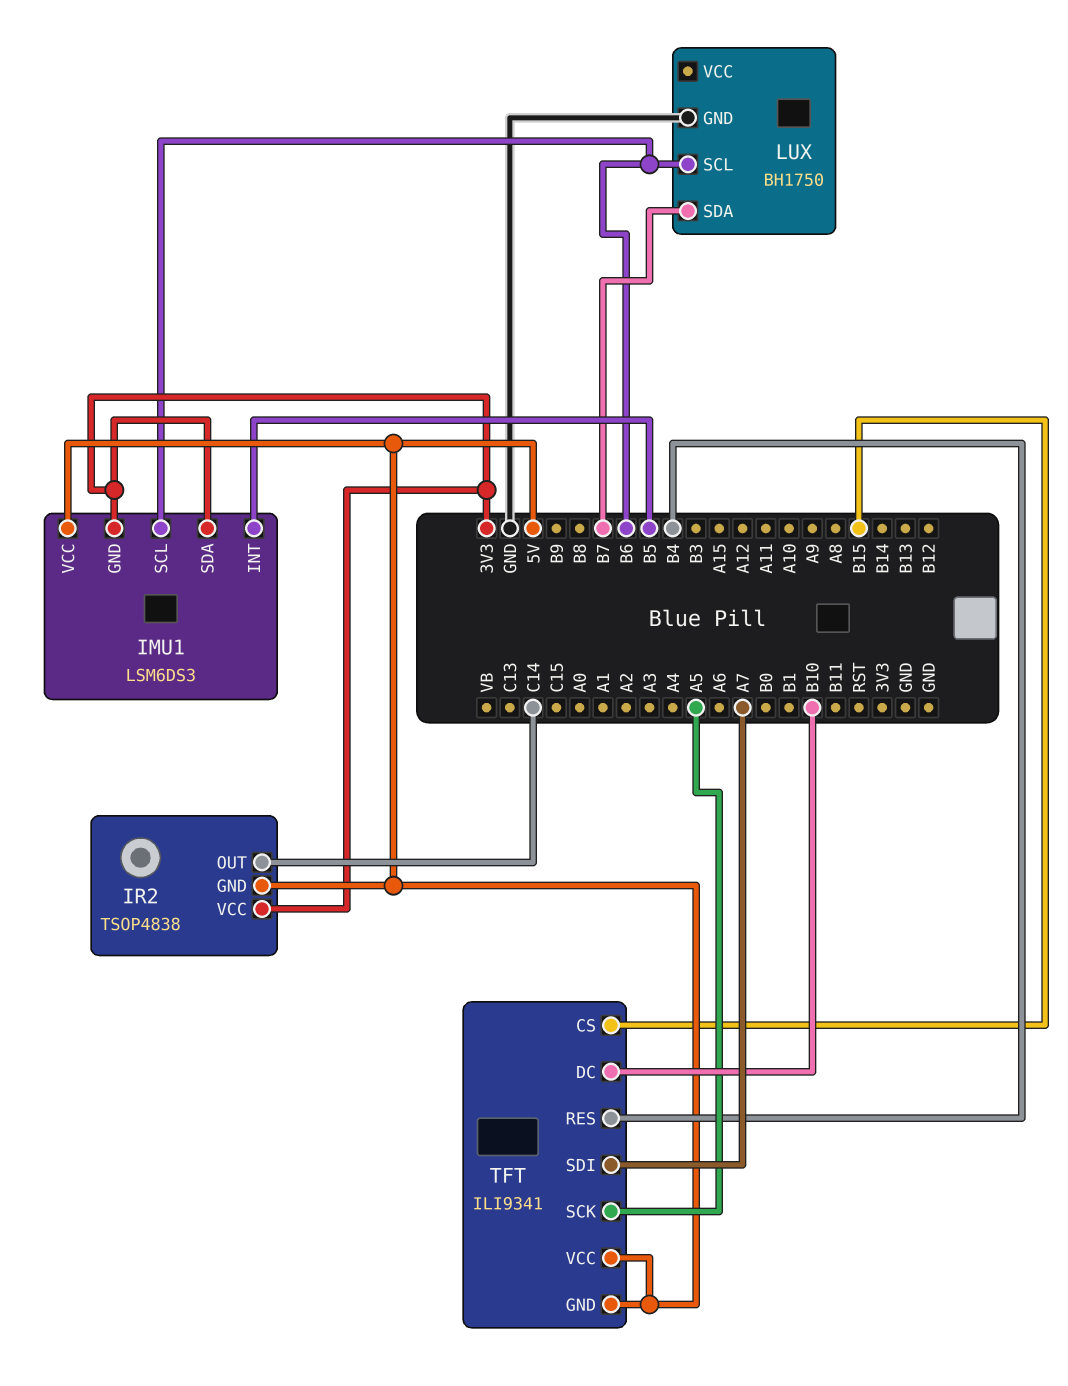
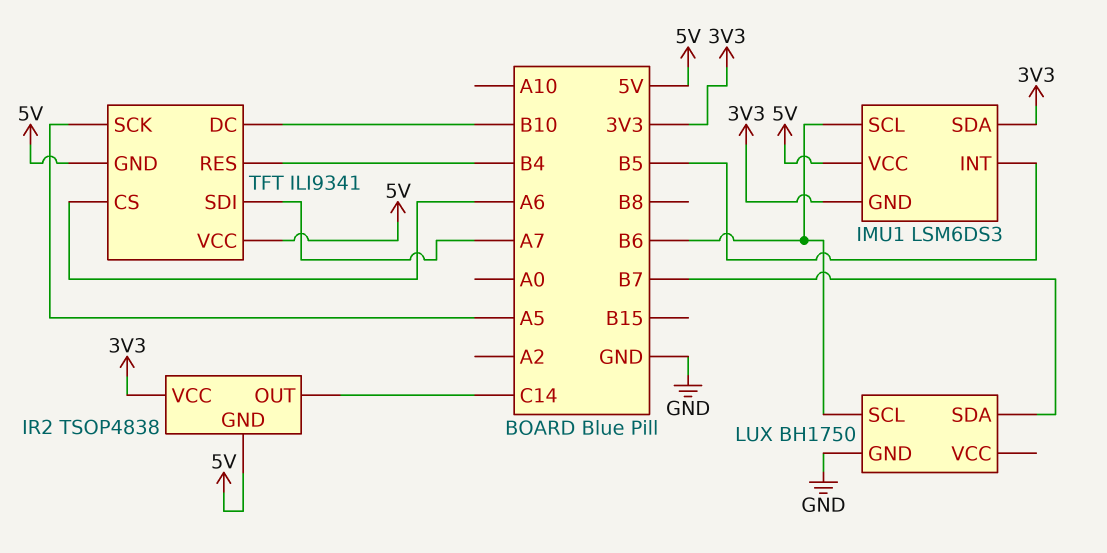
TFT pin CS: B15 -> A6

